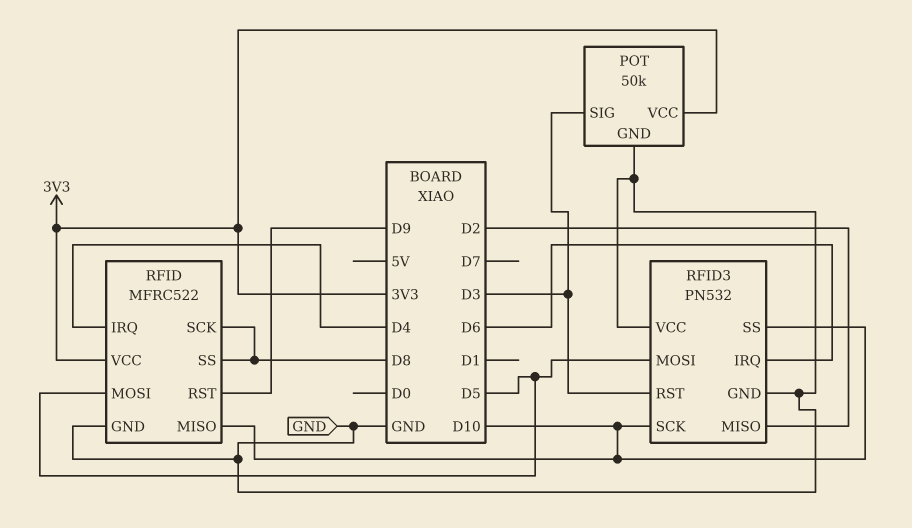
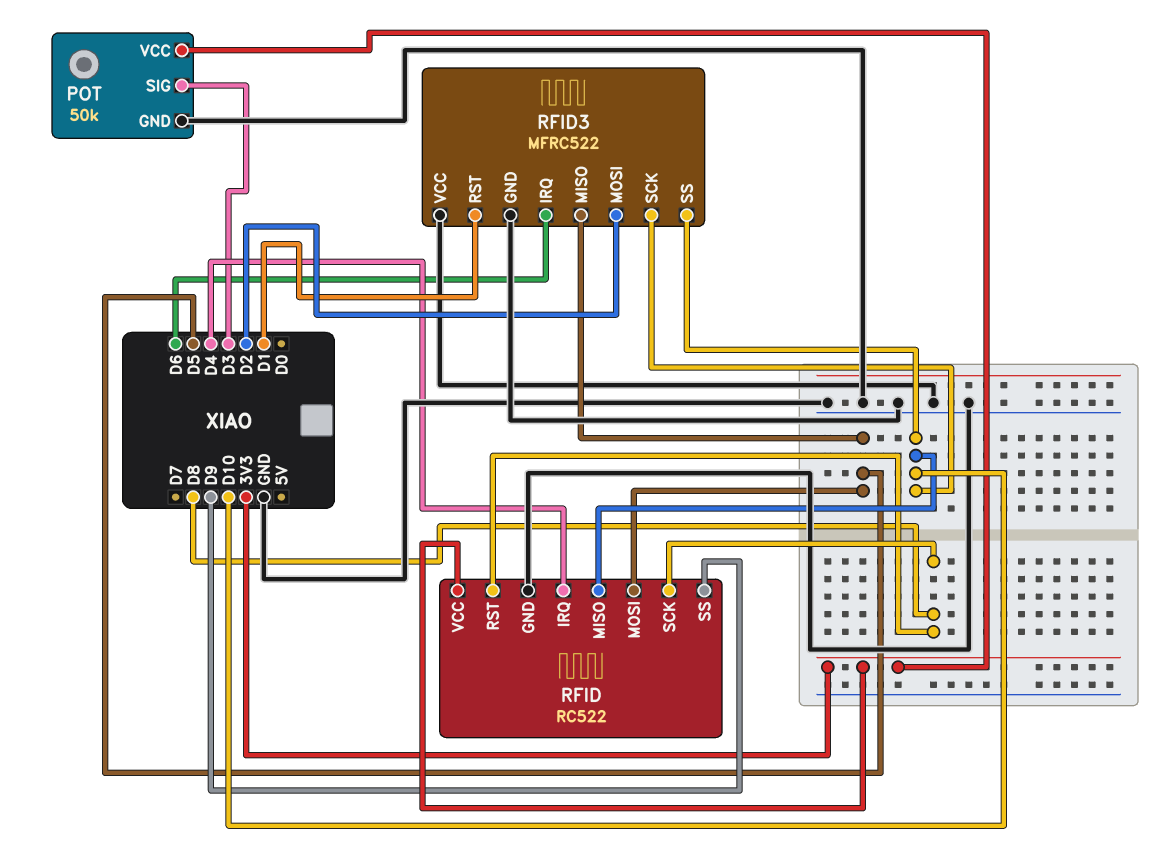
RFID: MFRC522 -> RC522
RFID pin RST: D9 -> D8
RFID pin SS: D8 -> D9
RFID3: PN532 -> MFRC522
RFID3 pin MISO: D2 -> D5
RFID3 pin MOSI: D5 -> D2
RFID3 pin RST: D3 -> D1

